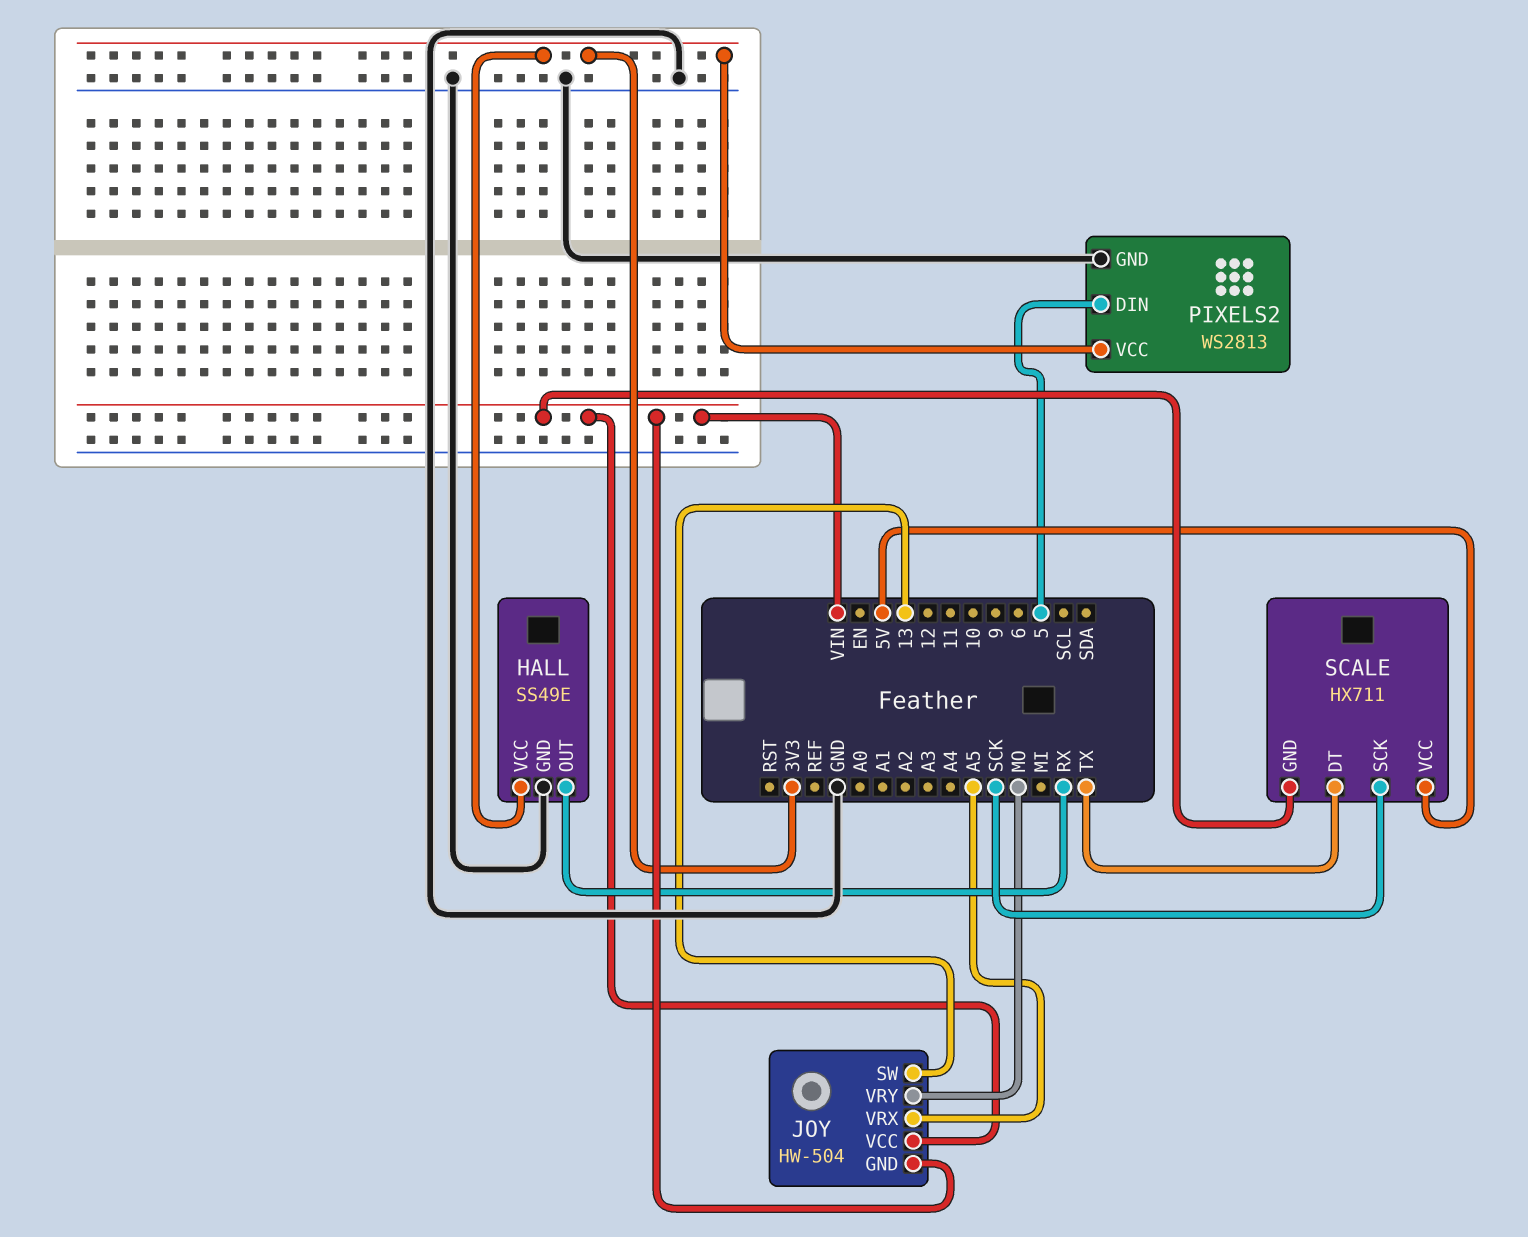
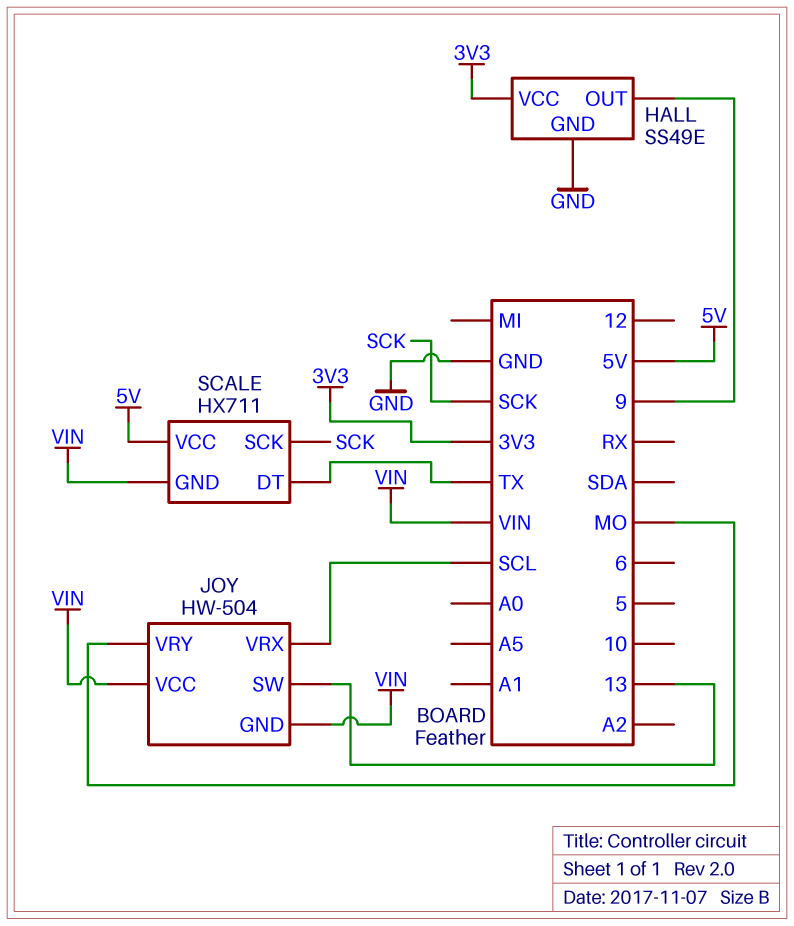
HALL pin OUT: RX -> 9
JOY pin VRX: A5 -> SCL
PIXELS2: WS2813 -> none
PIXELS2 pin DIN: 5 -> none
PIXELS2 pin GND: GND -> none
PIXELS2 pin VCC: 3V3 -> none

